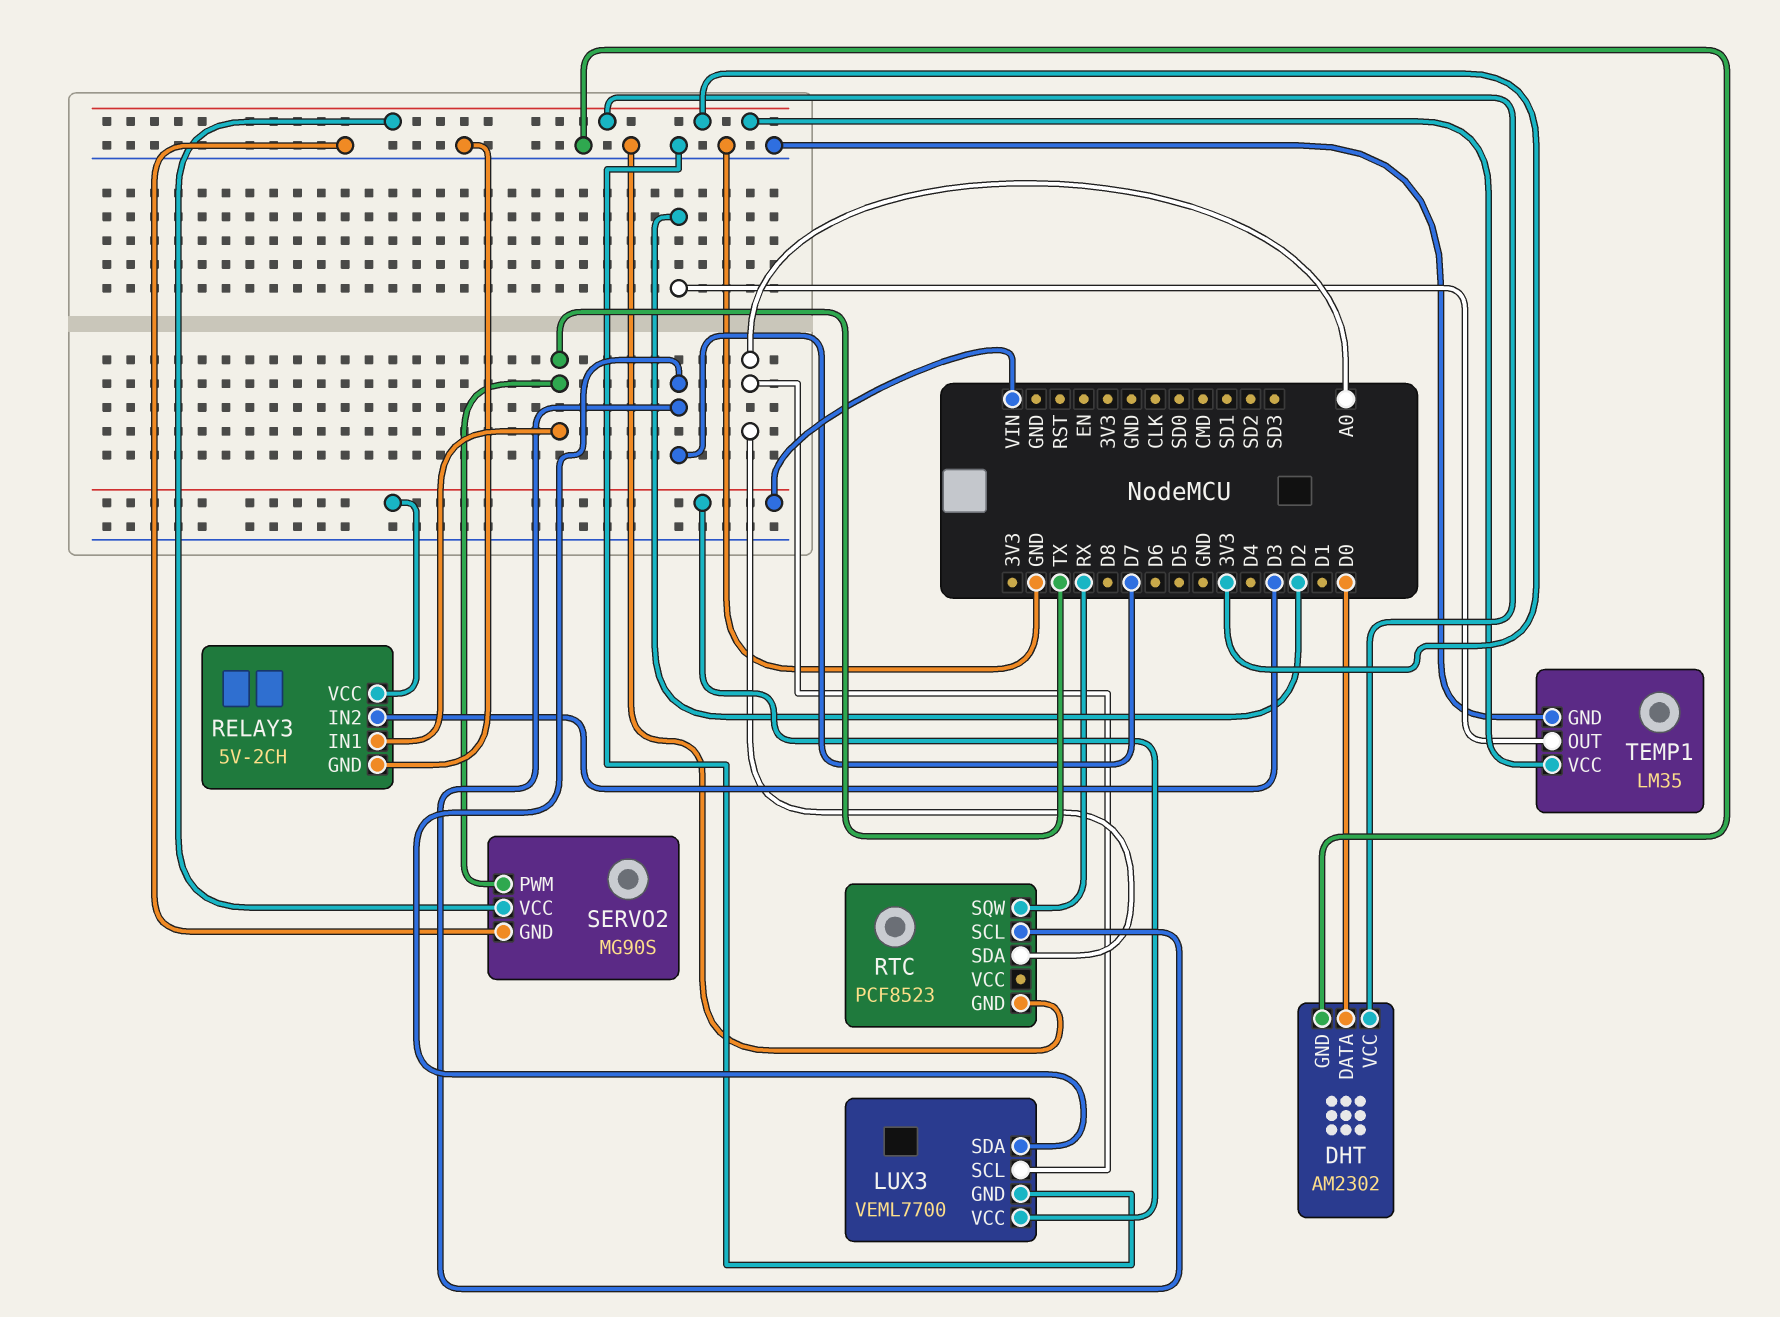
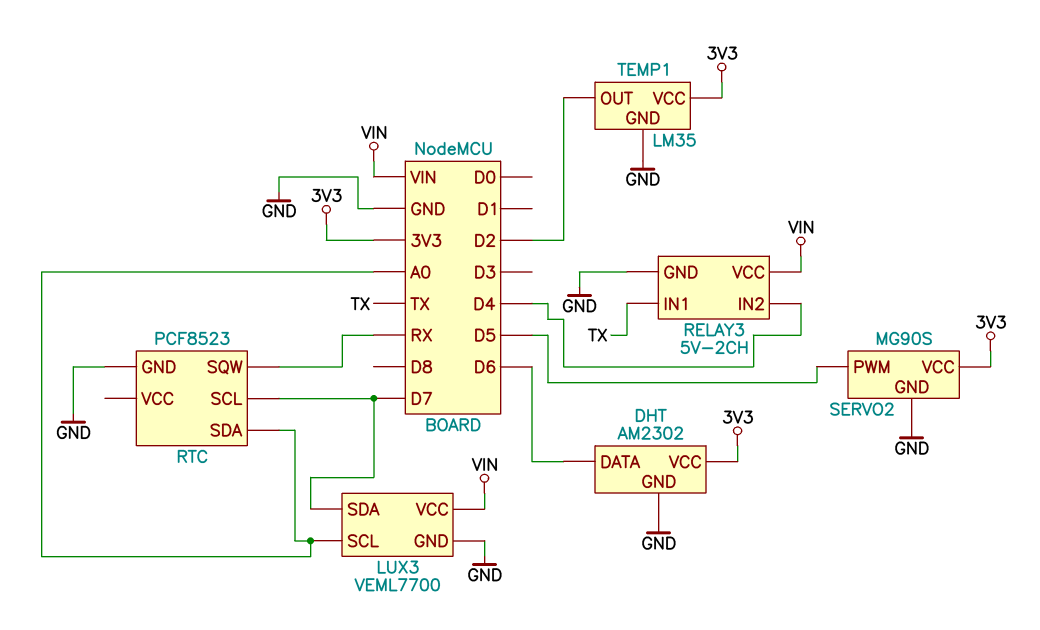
DHT pin DATA: D0 -> D6
RELAY3 pin IN2: D3 -> D4
SERVO2 pin PWM: TX -> D5

